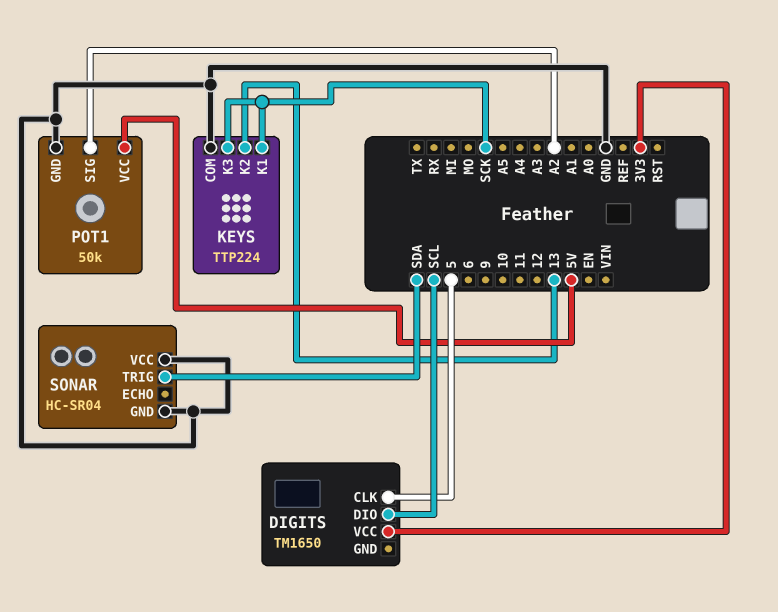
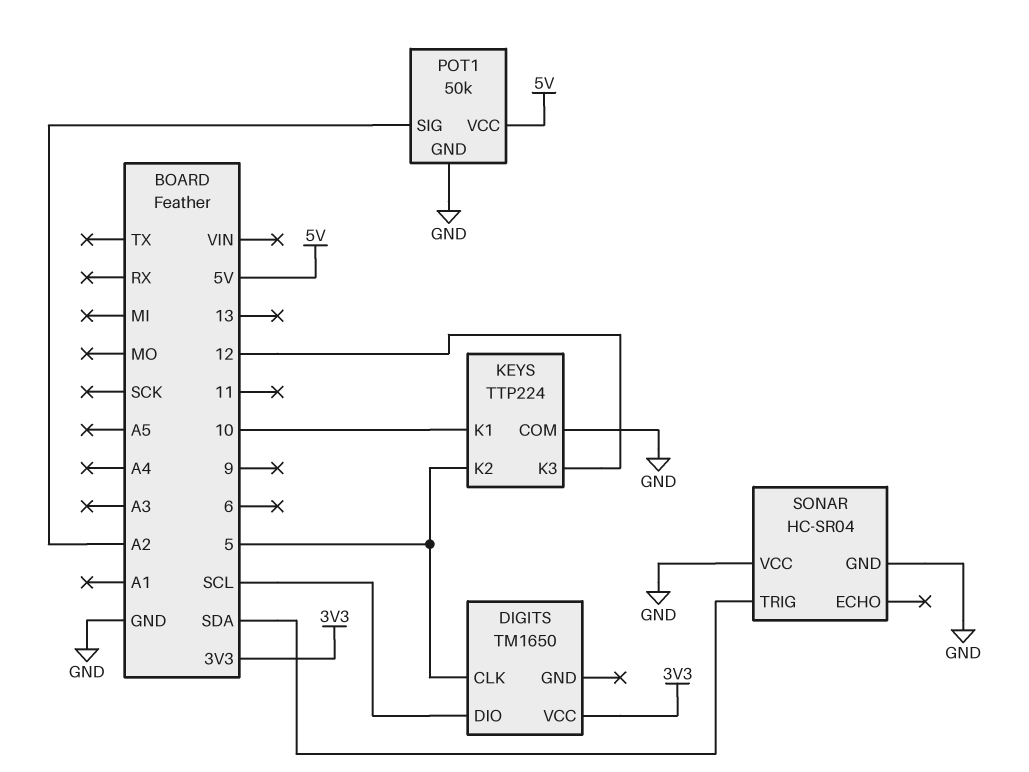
KEYS pin K1: SCK -> 10
KEYS pin K2: 13 -> 5
KEYS pin K3: SCK -> 12

